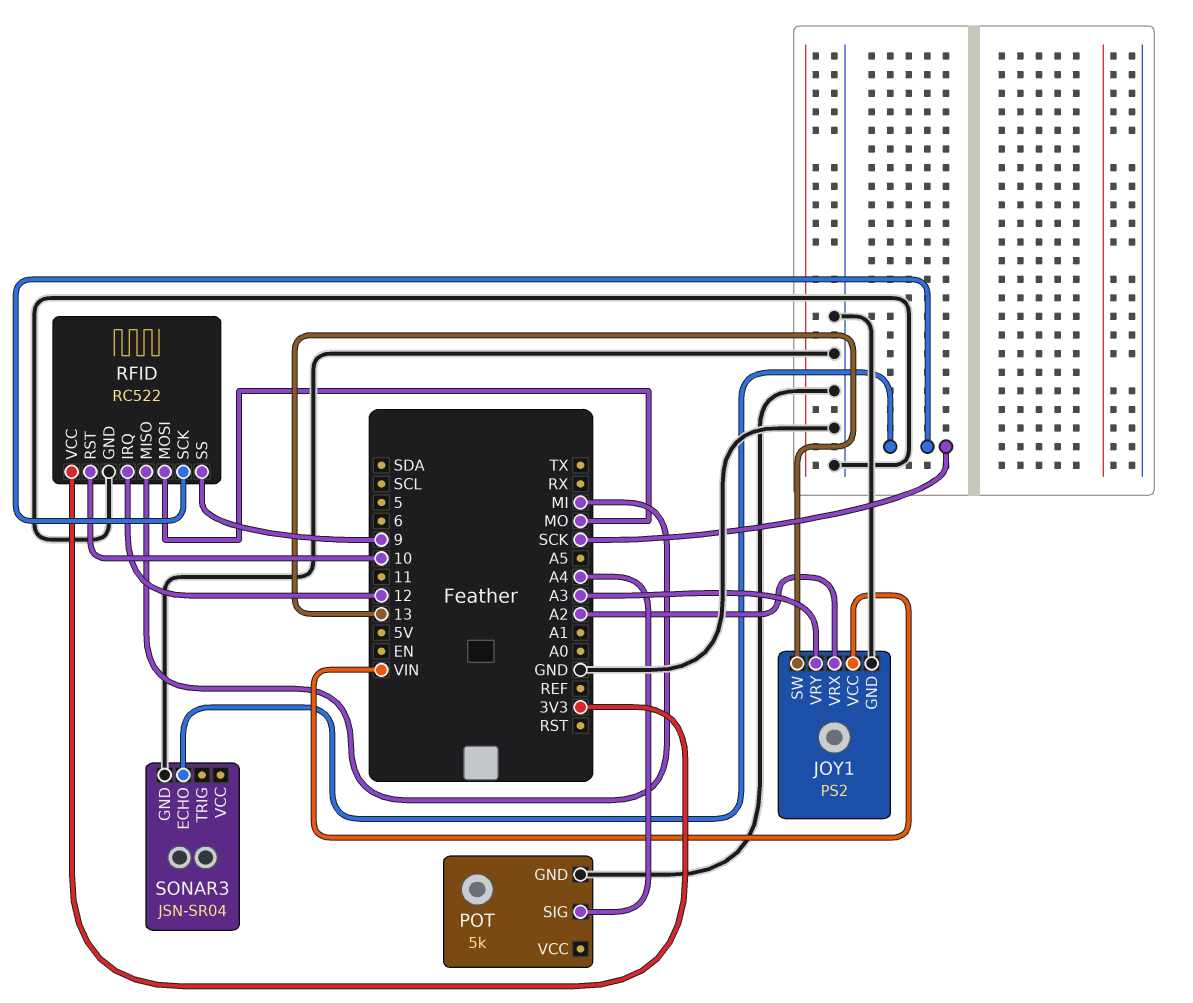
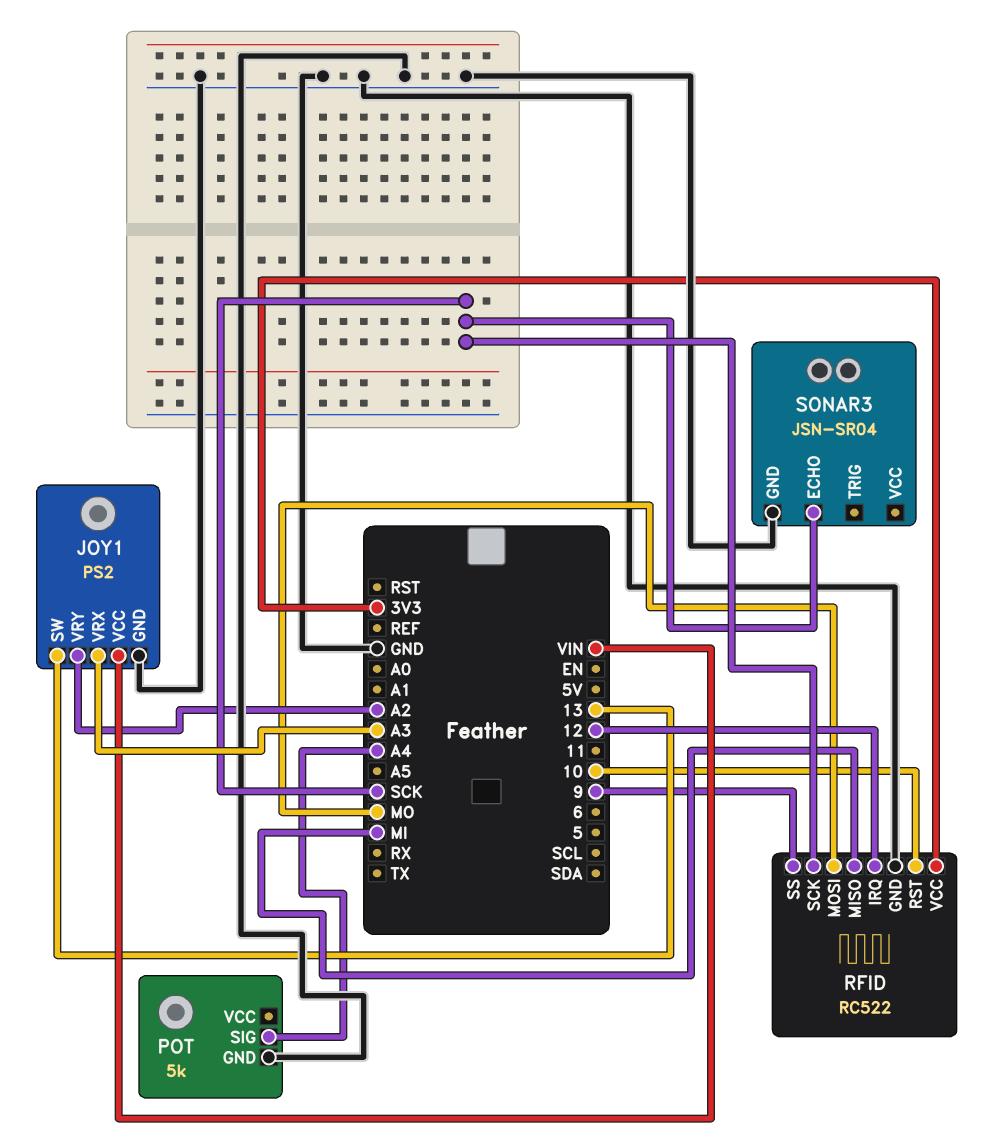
JOY1 pin VRX: A2 -> A3
JOY1 pin VRY: A3 -> A2

